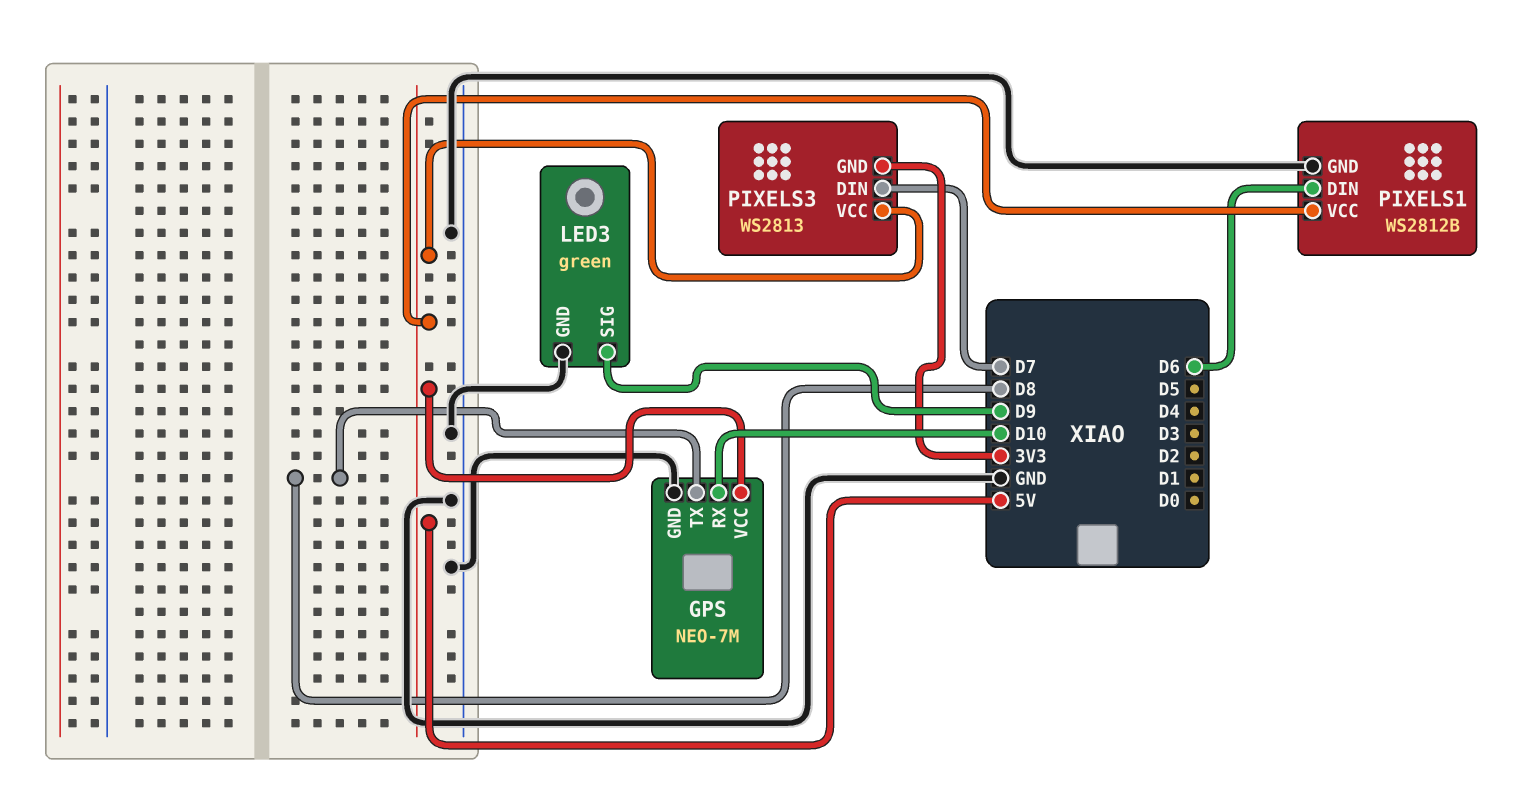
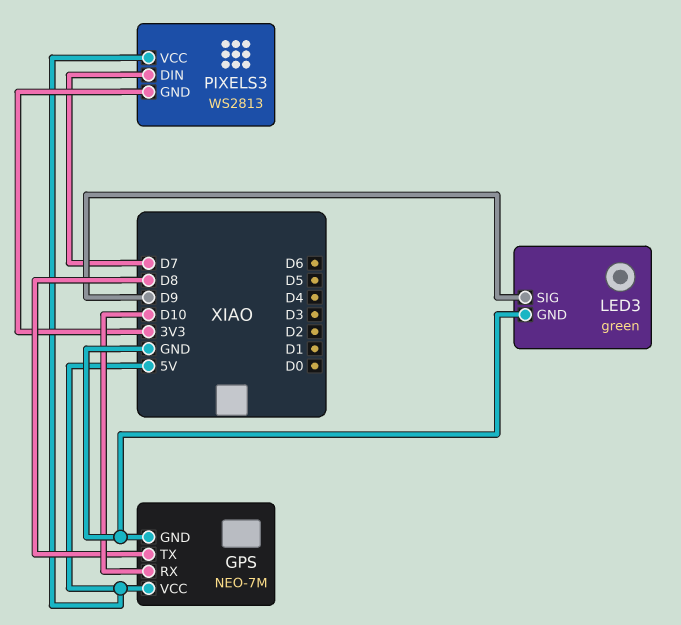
PIXELS1: WS2812B -> none
PIXELS1 pin DIN: D6 -> none
PIXELS1 pin GND: GND -> none
PIXELS1 pin VCC: 5V -> none

